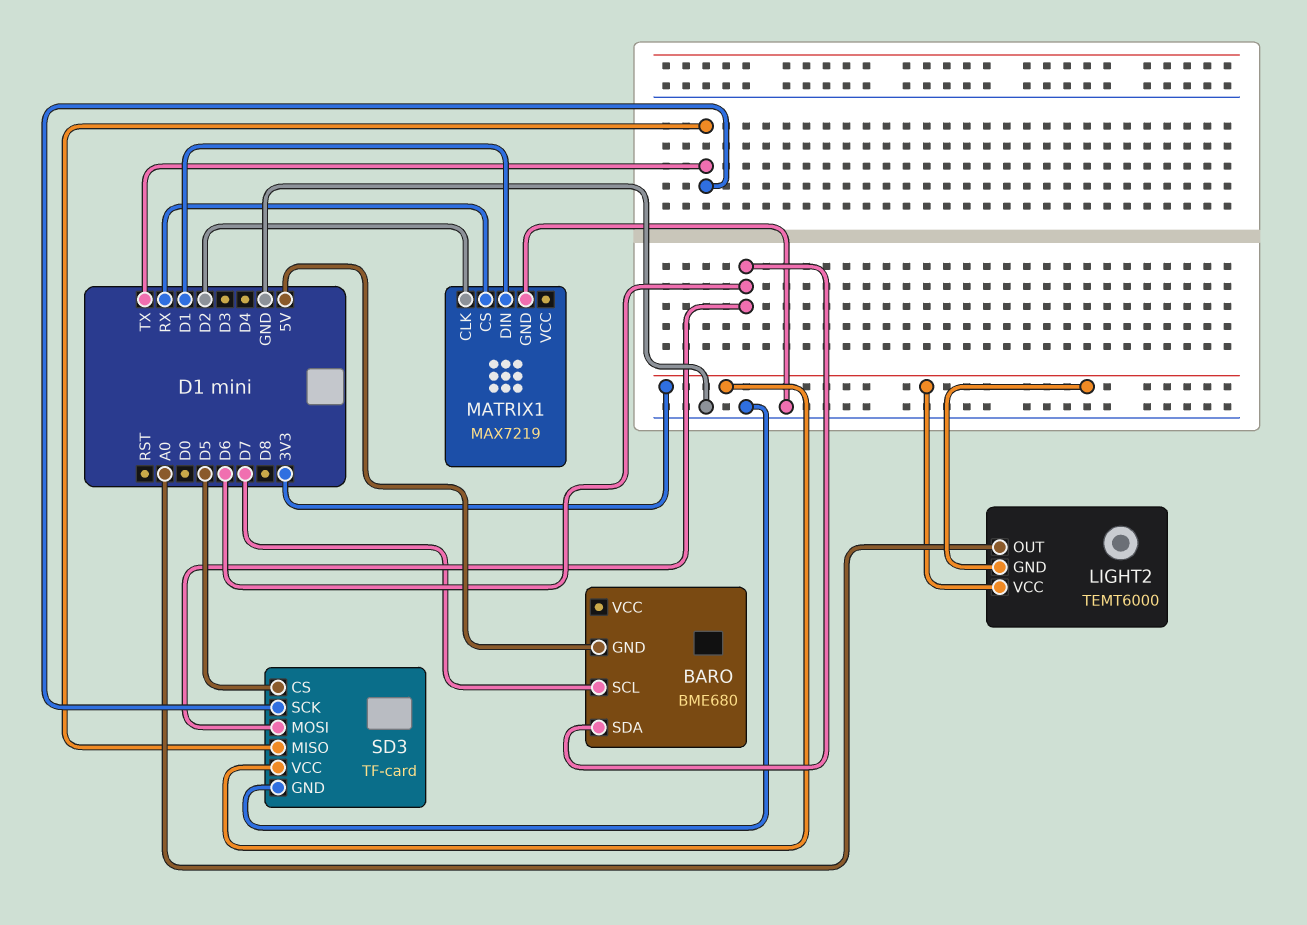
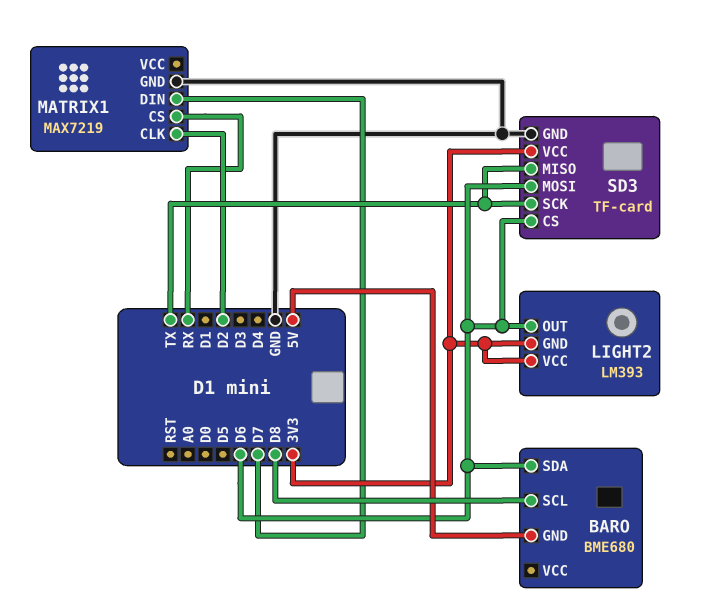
BARO pin SCL: D7 -> D8
LIGHT2: TEMT6000 -> LM393
LIGHT2 pin OUT: A0 -> D6
MATRIX1 pin DIN: D1 -> D7
SD3 pin CS: D5 -> D6

